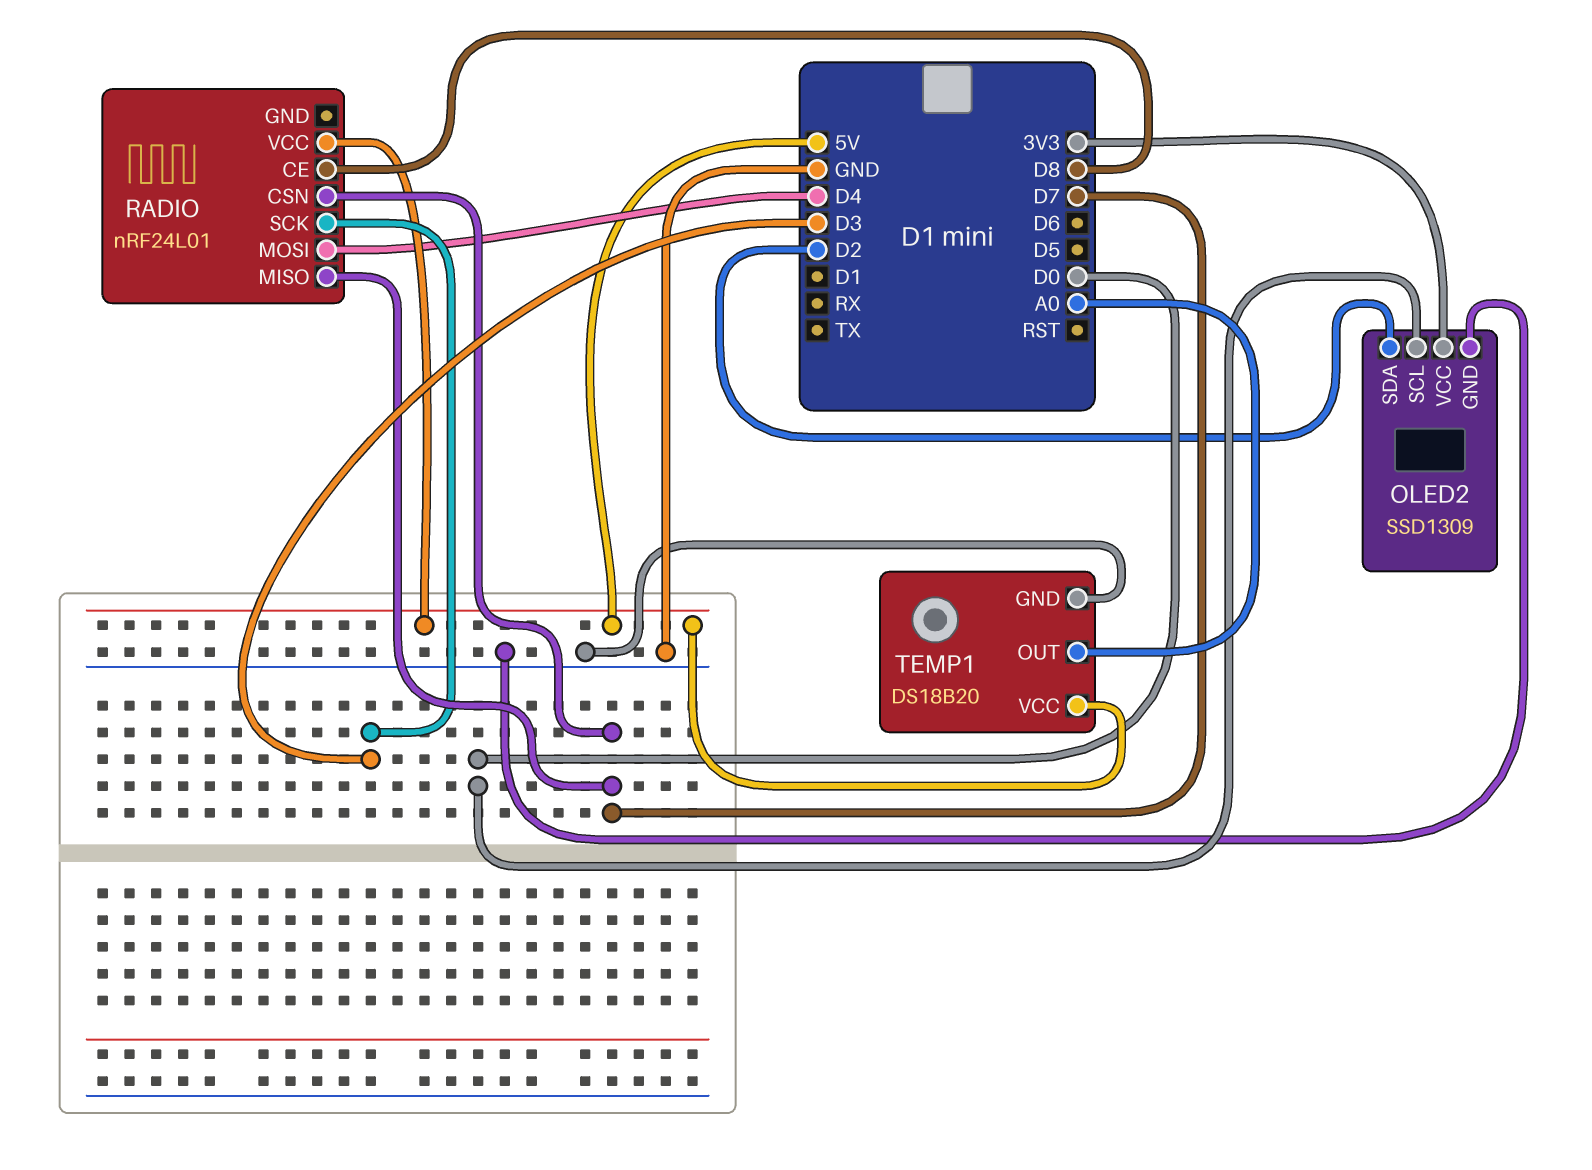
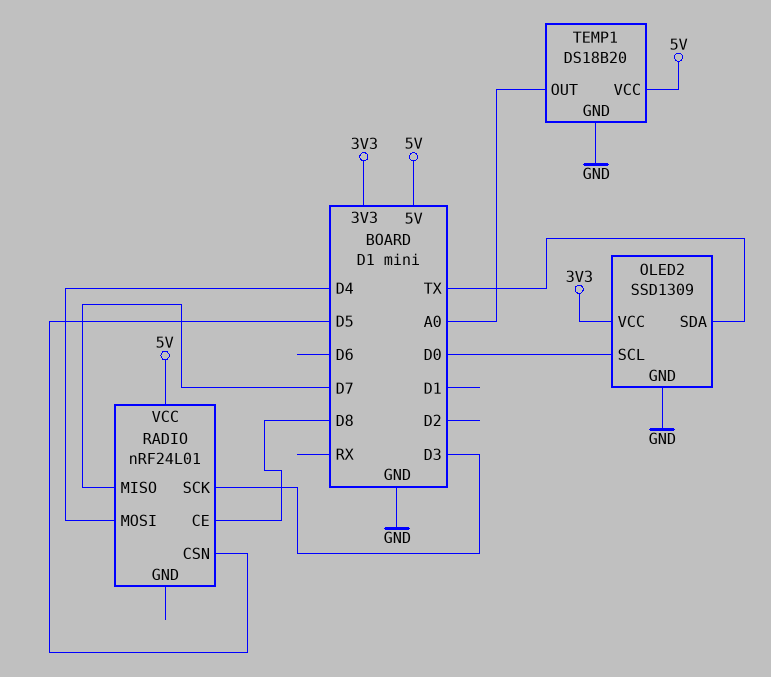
OLED2 pin SDA: D2 -> TX
RADIO pin CSN: D7 -> D5

